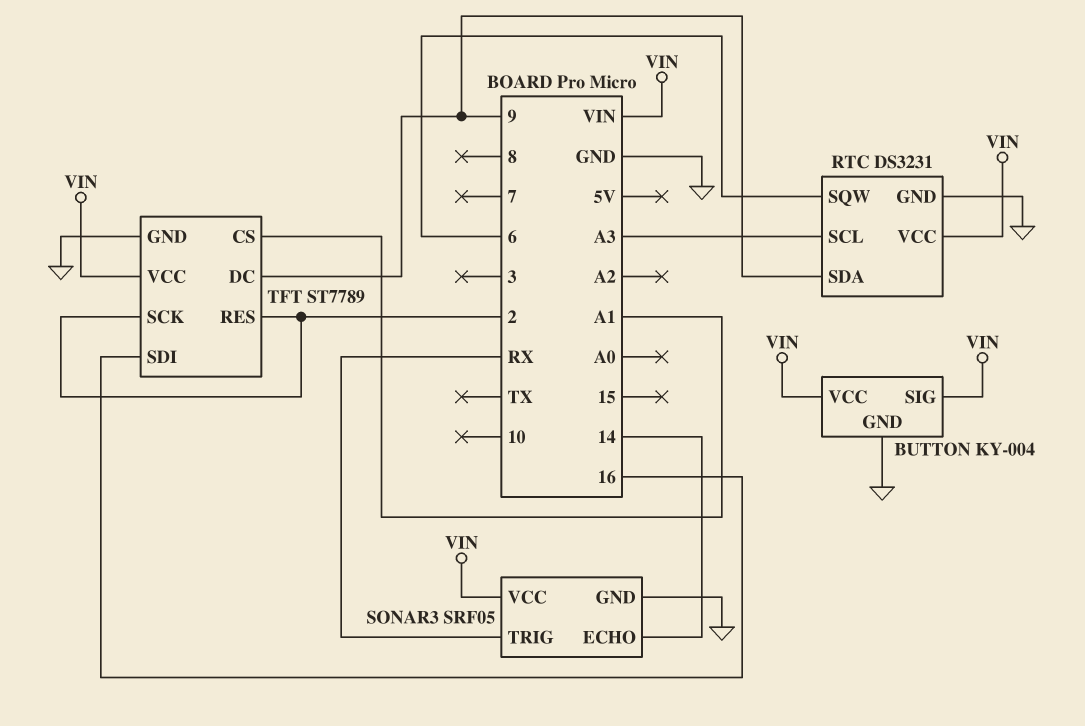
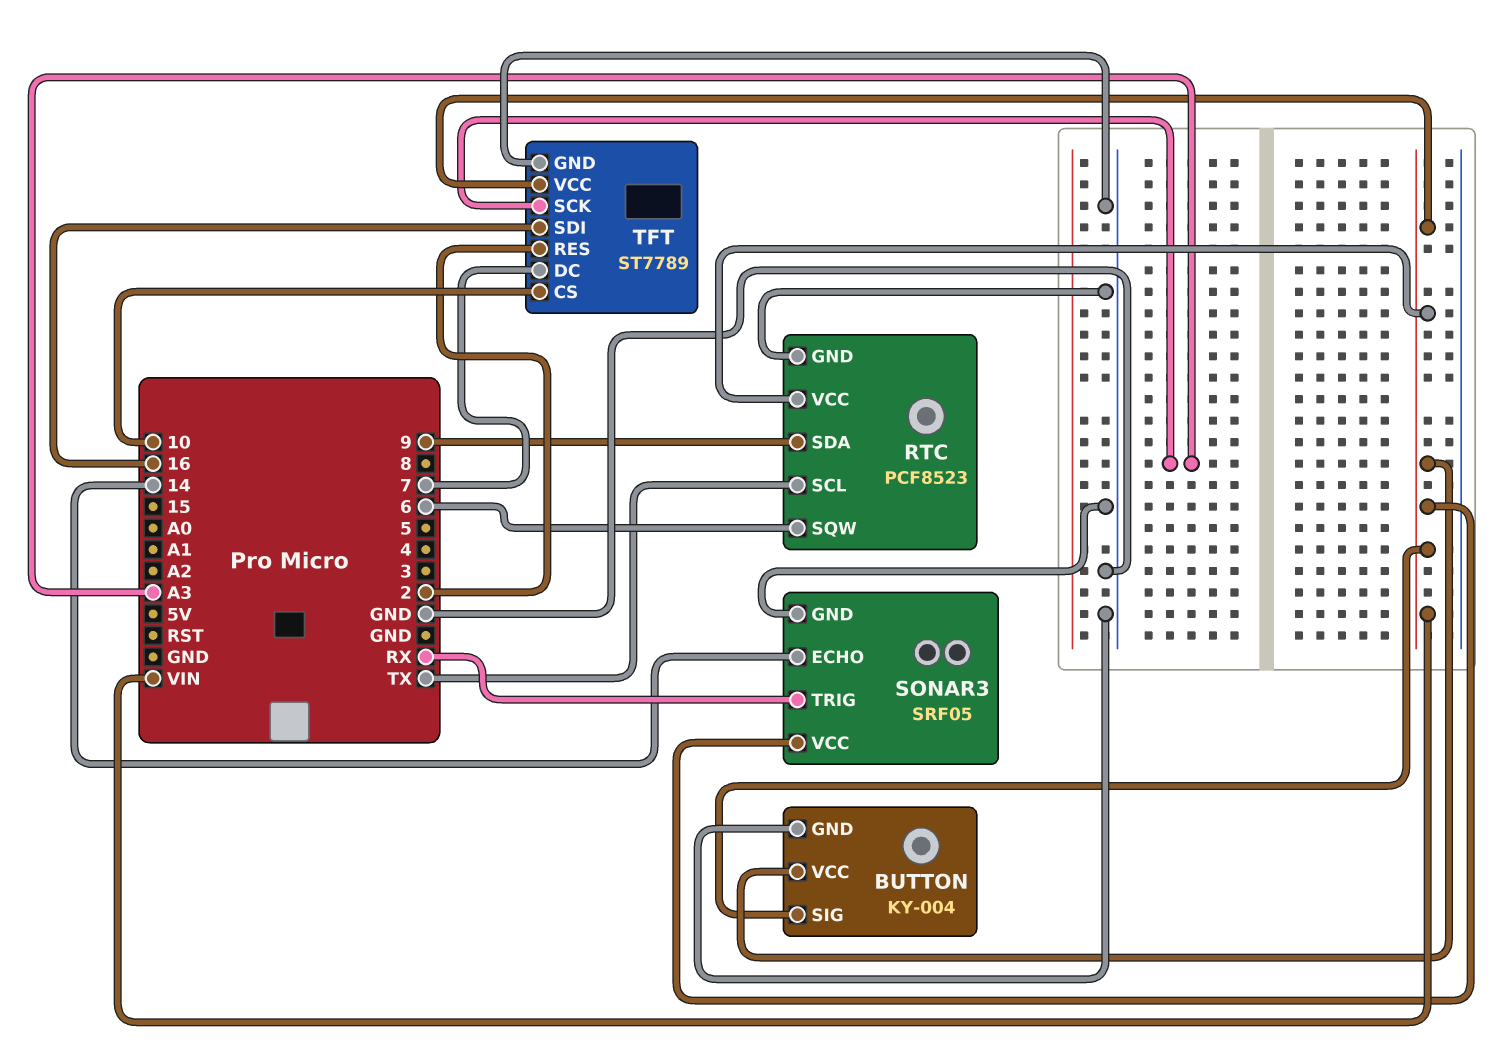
RTC: DS3231 -> PCF8523
RTC pin SCL: A3 -> TX
TFT pin CS: A1 -> 10
TFT pin DC: 9 -> 7
TFT pin SCK: 2 -> A3

